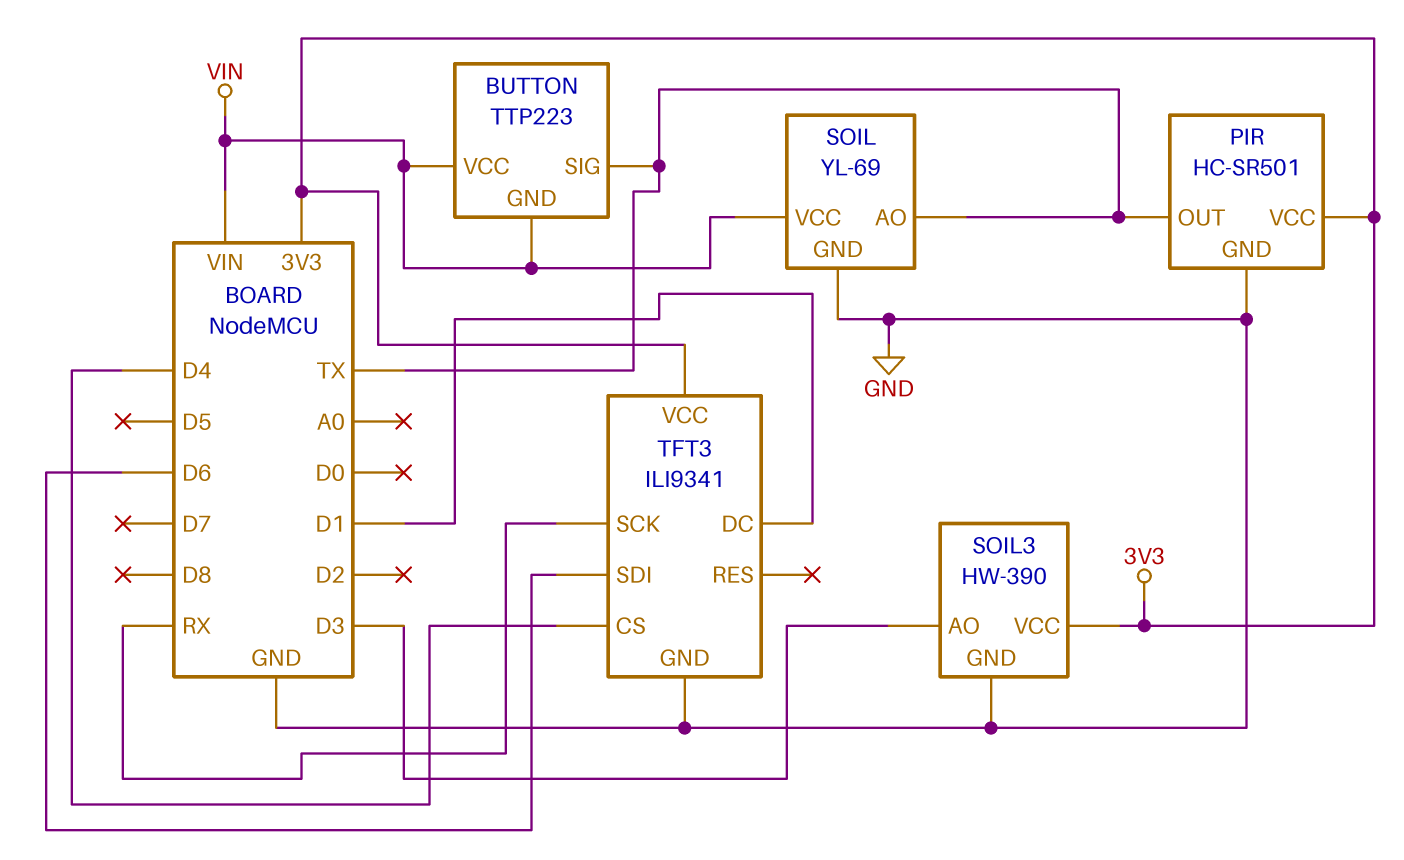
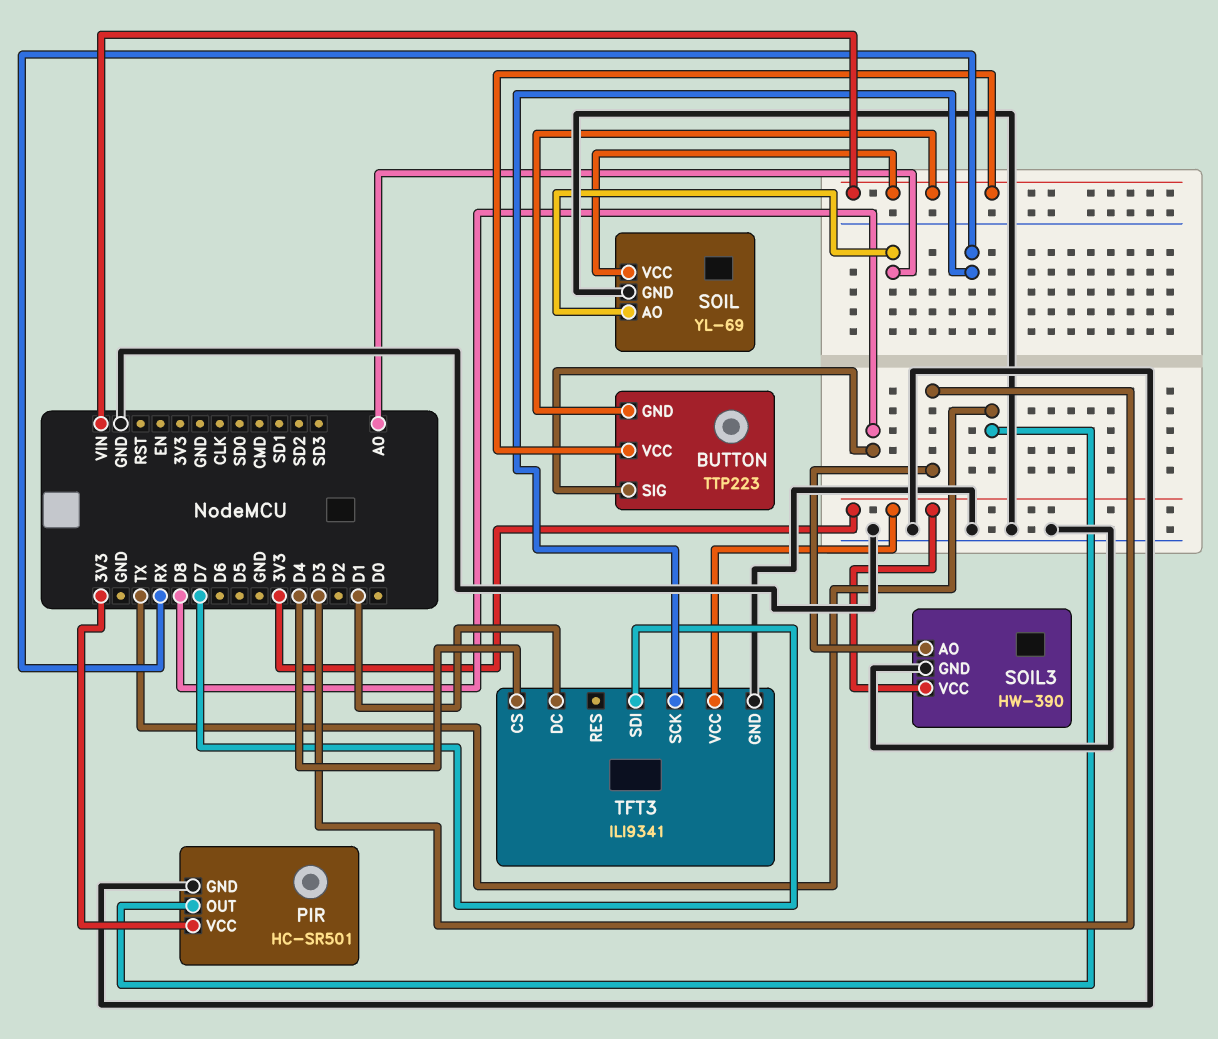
BUTTON pin SIG: TX -> D8
SOIL pin AO: TX -> A0
TFT3 pin SDI: D6 -> D7

